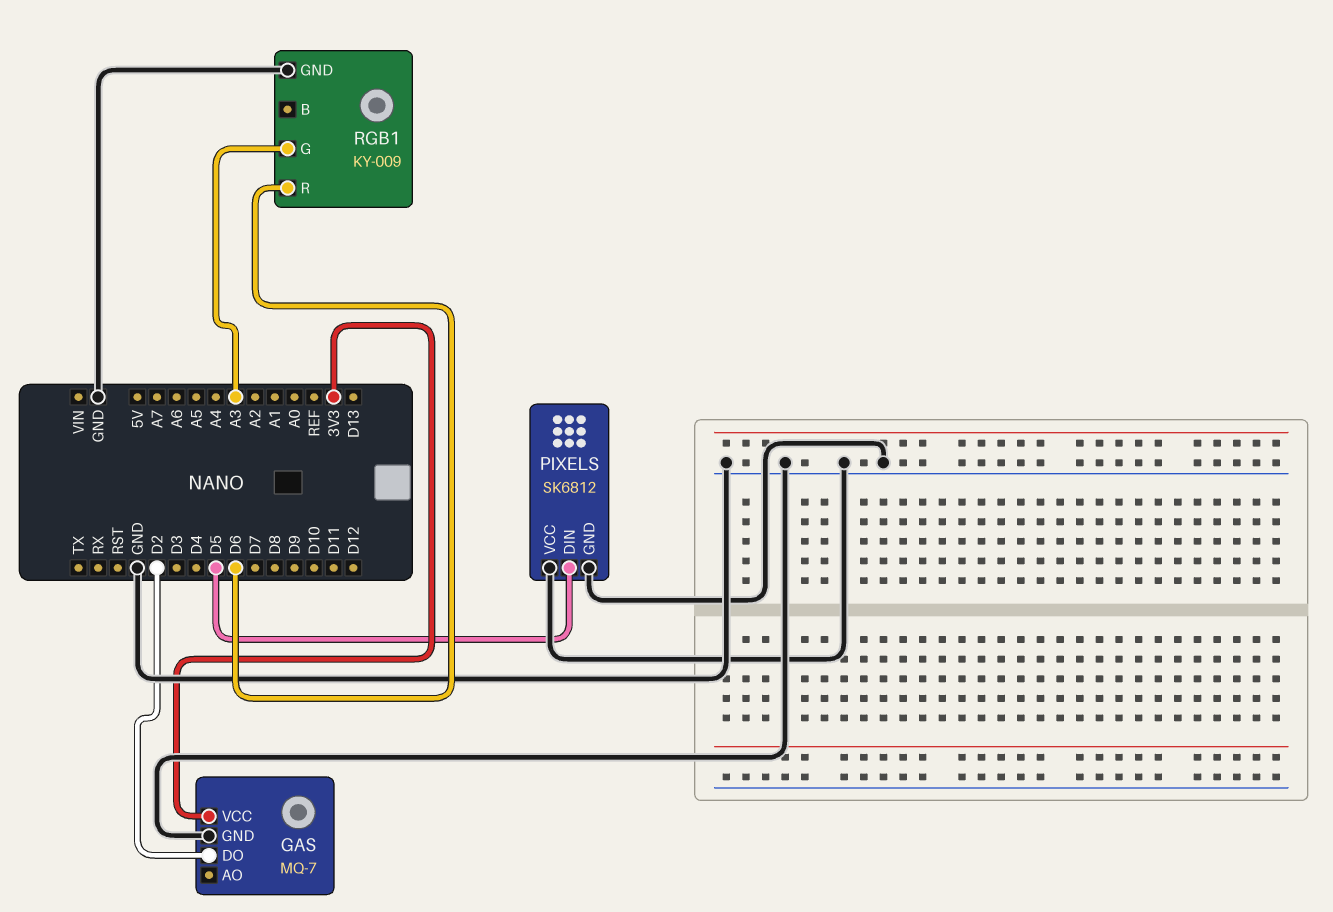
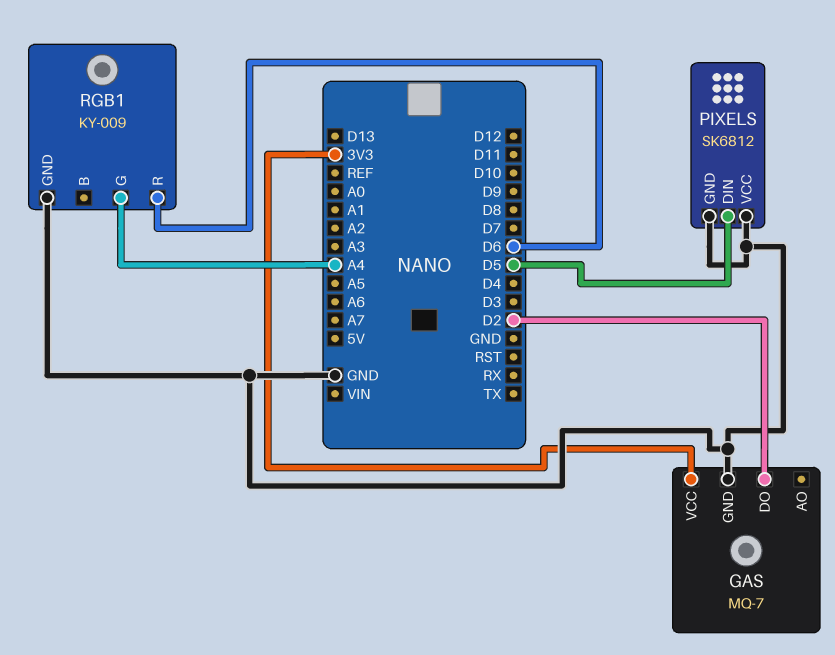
RGB1 pin G: A3 -> A4

